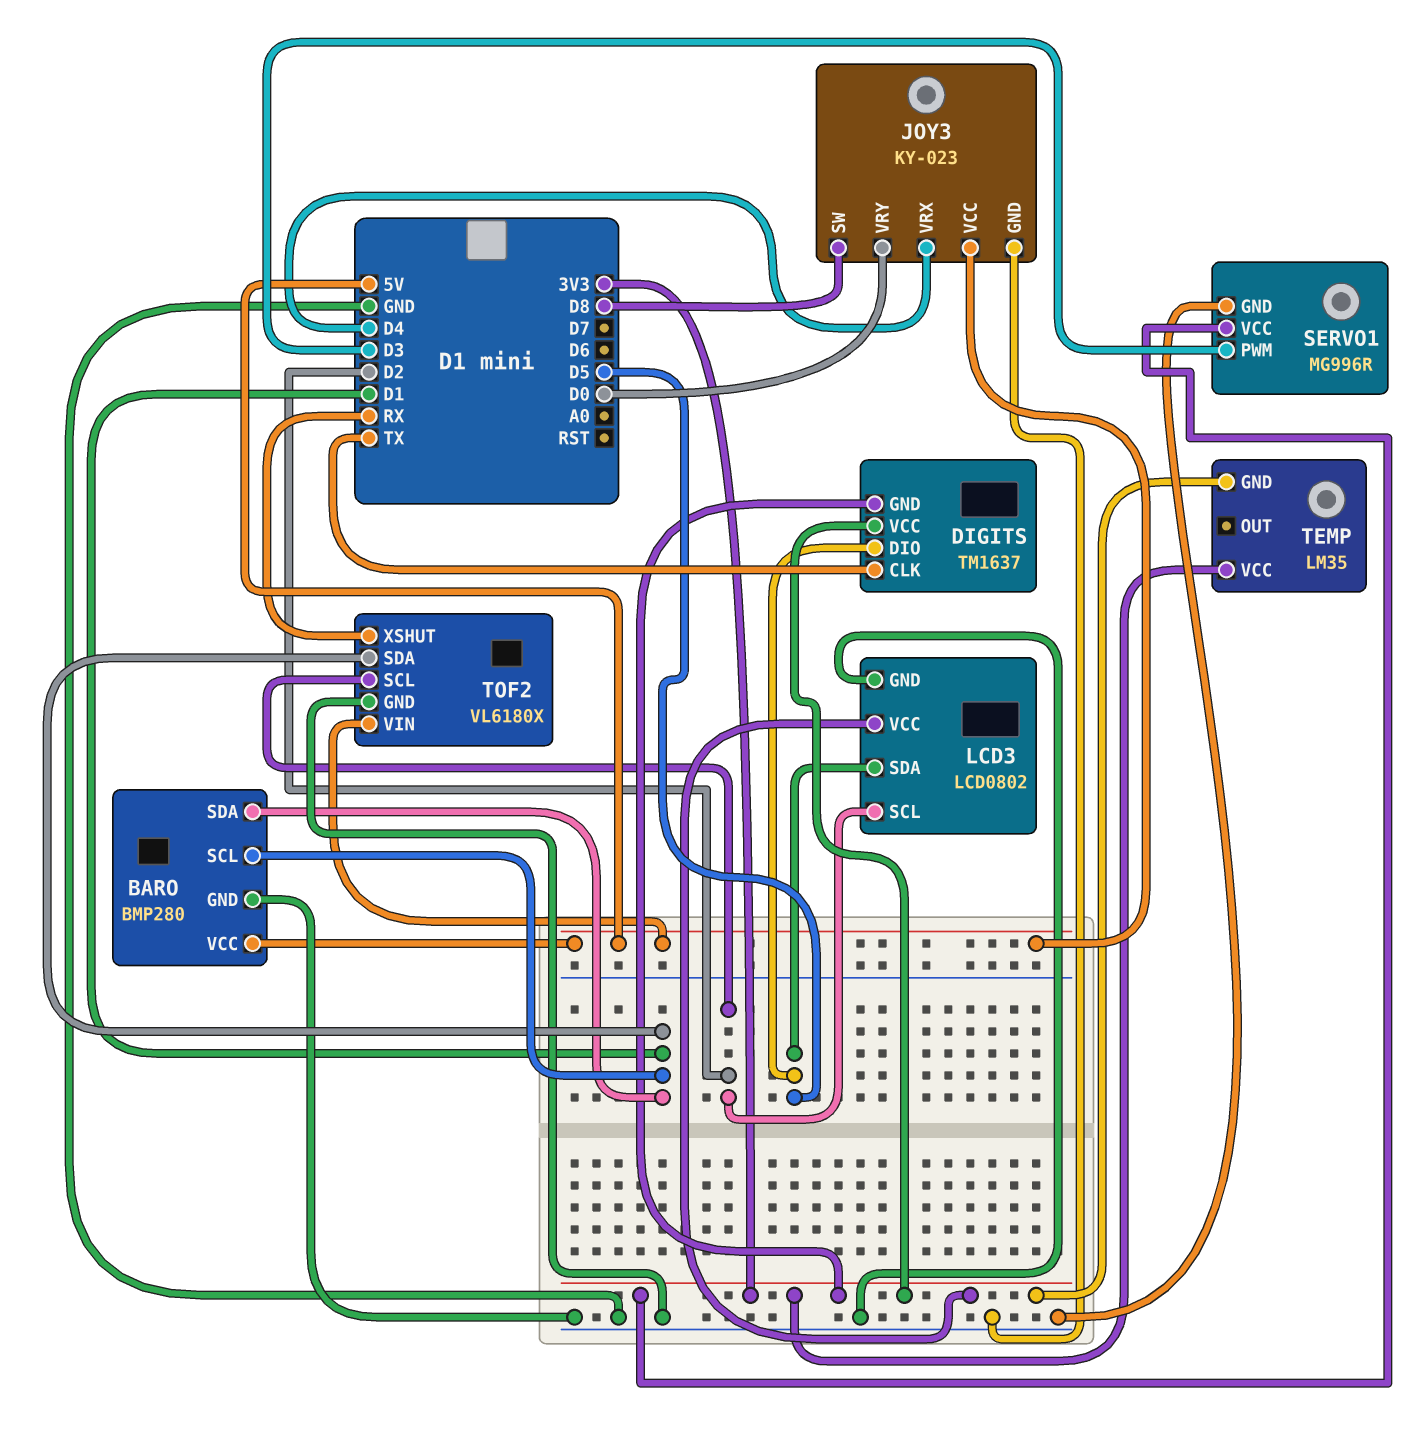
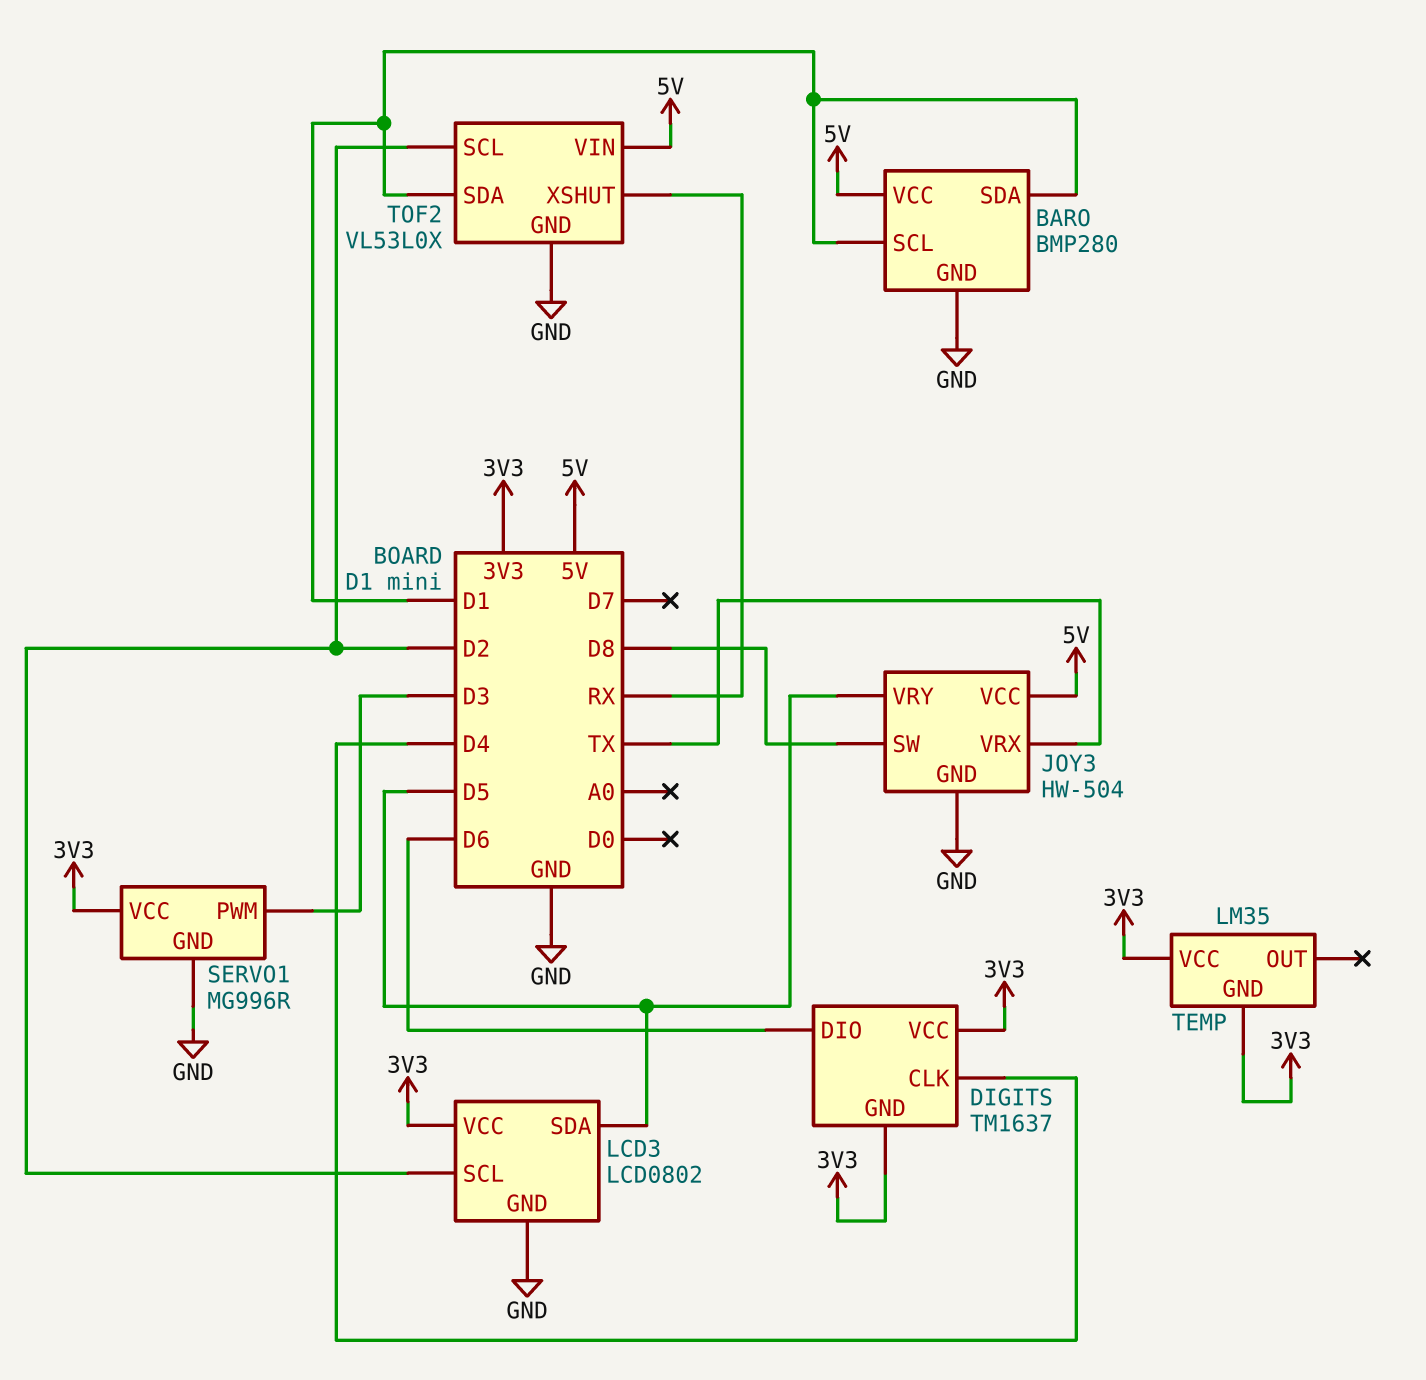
DIGITS pin CLK: TX -> D4
DIGITS pin DIO: D5 -> D6
JOY3: KY-023 -> HW-504
JOY3 pin VRX: D4 -> TX
JOY3 pin VRY: D0 -> D5
TOF2: VL6180X -> VL53L0X

